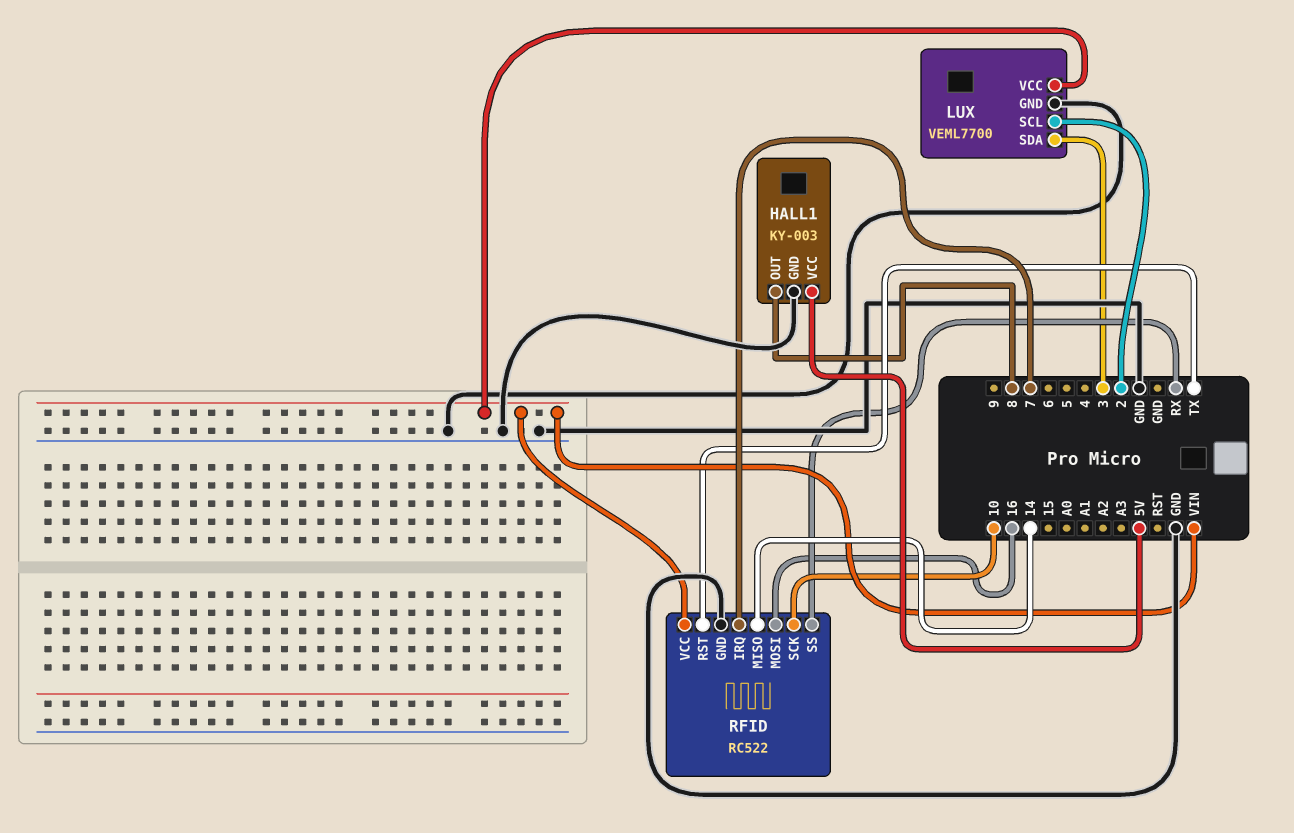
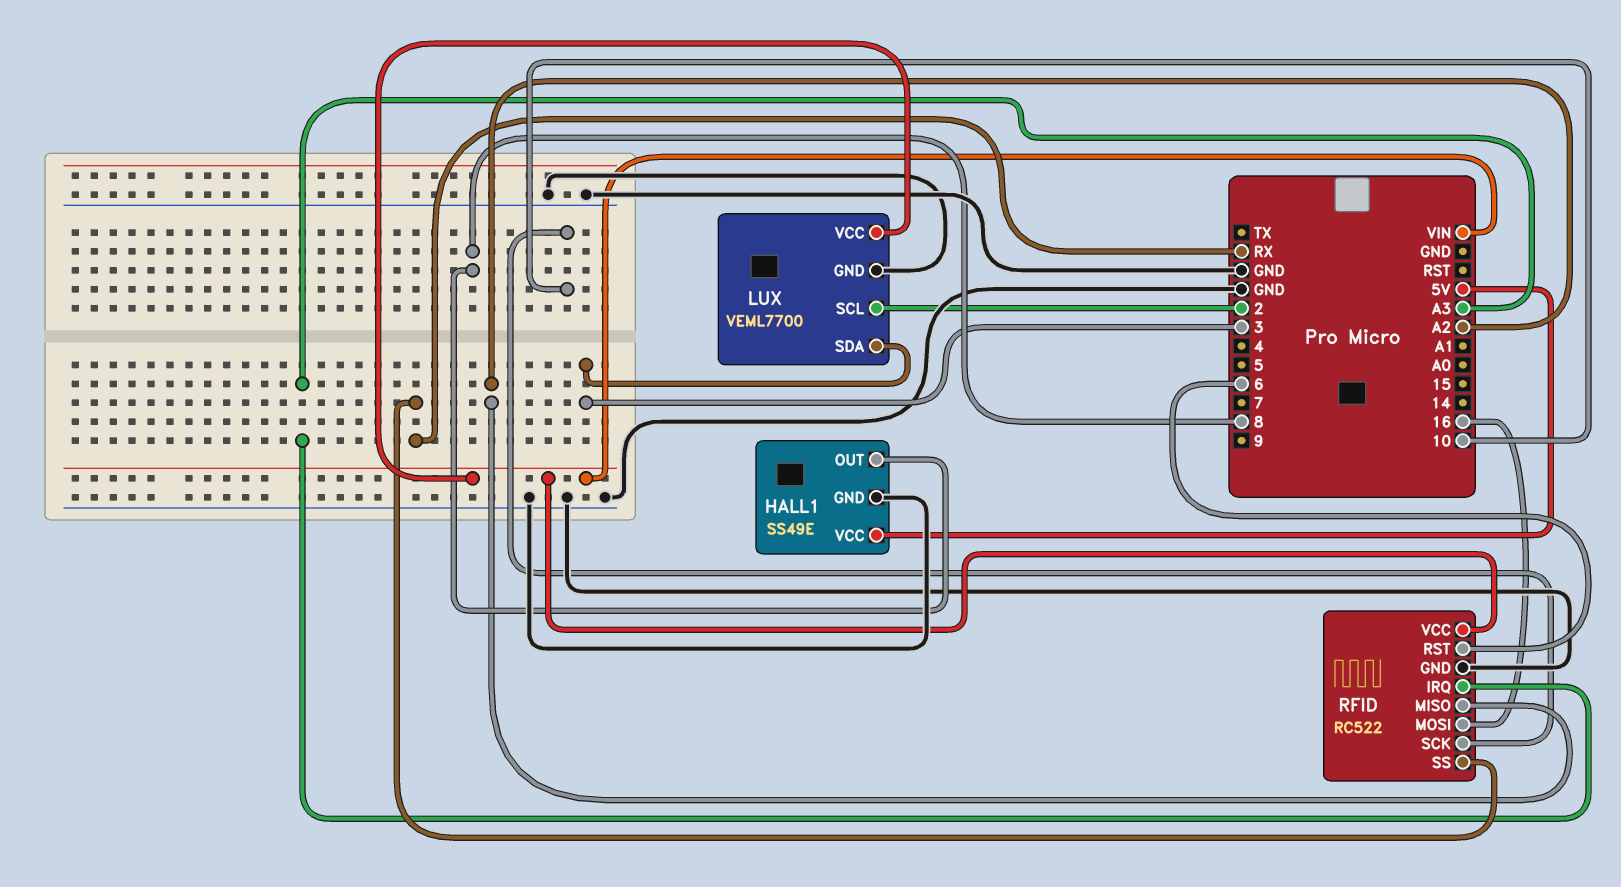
HALL1: KY-003 -> SS49E
RFID pin IRQ: 7 -> A3
RFID pin MISO: 14 -> A2
RFID pin RST: TX -> 6

